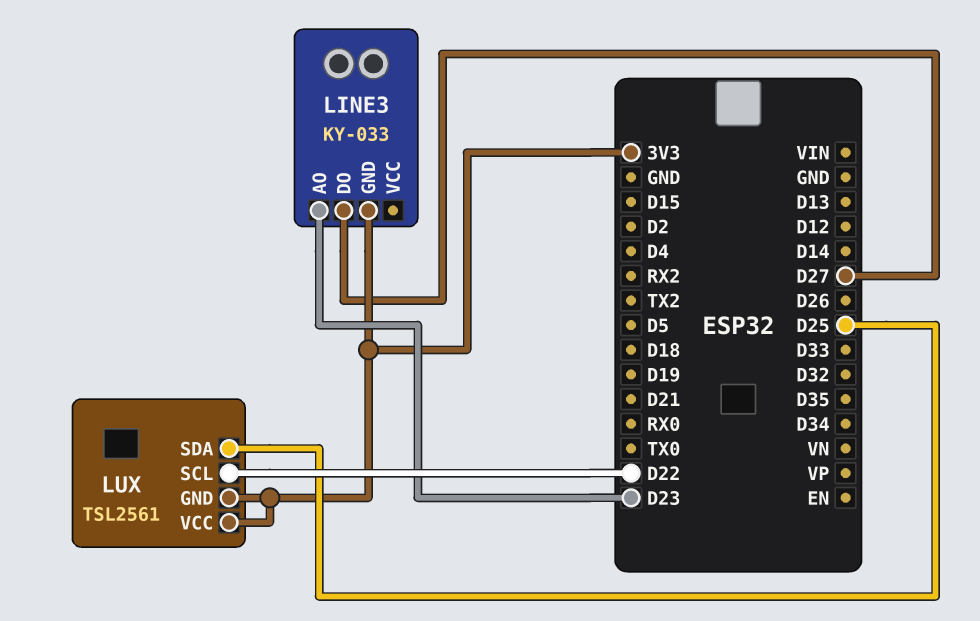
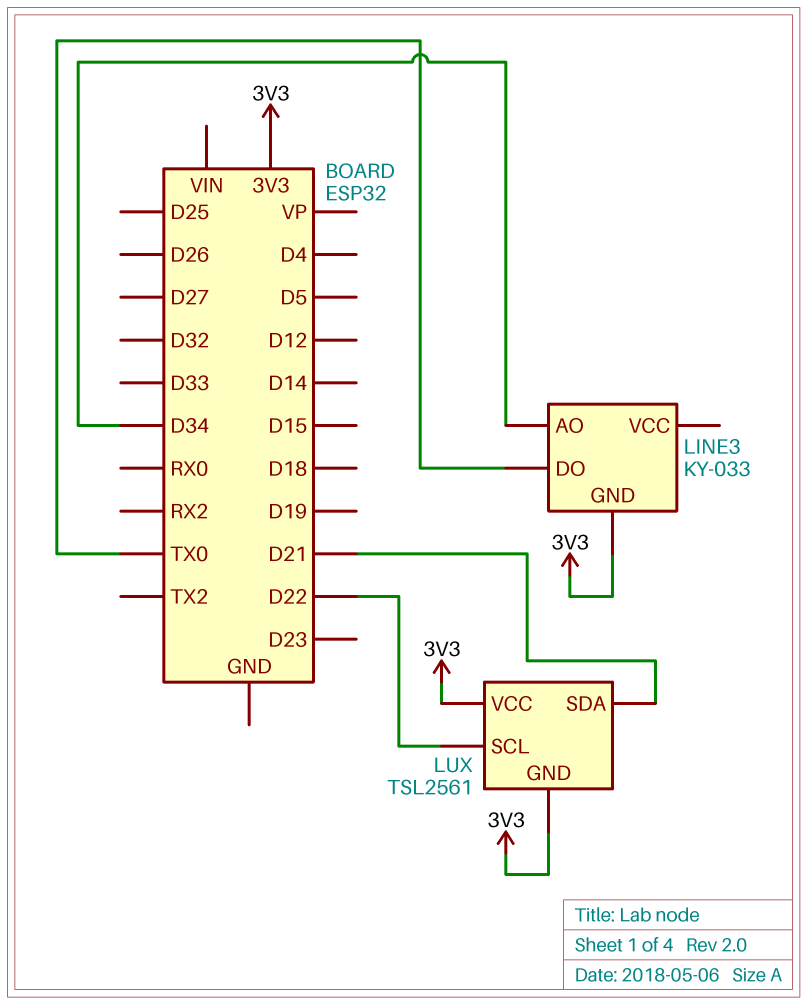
LINE3 pin AO: D23 -> D34
LINE3 pin DO: D27 -> TX0
LUX pin SDA: D25 -> D21

